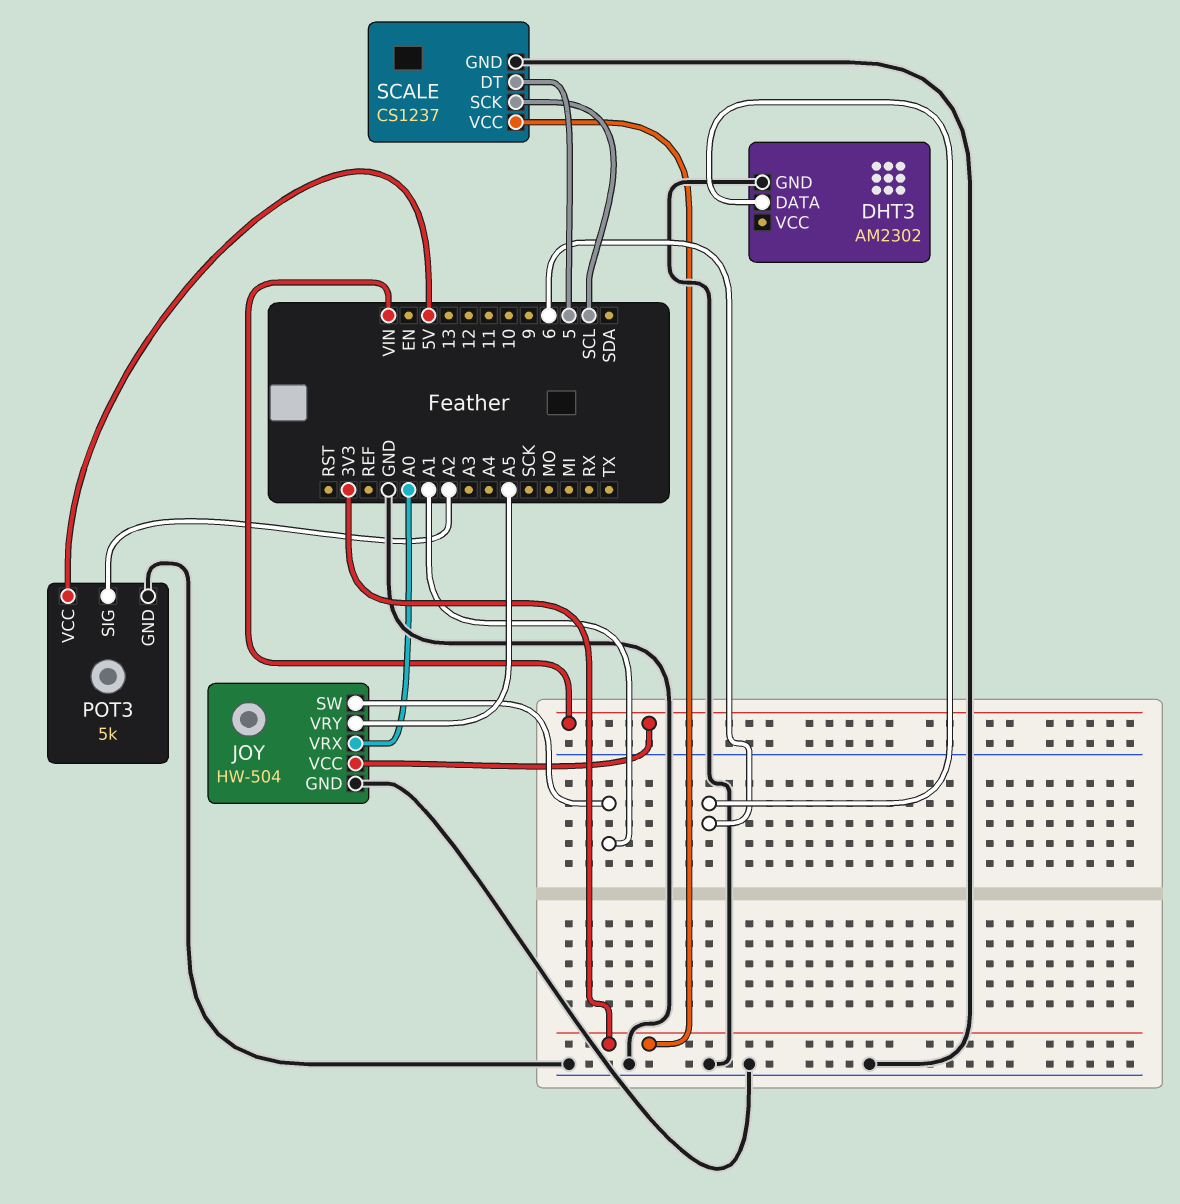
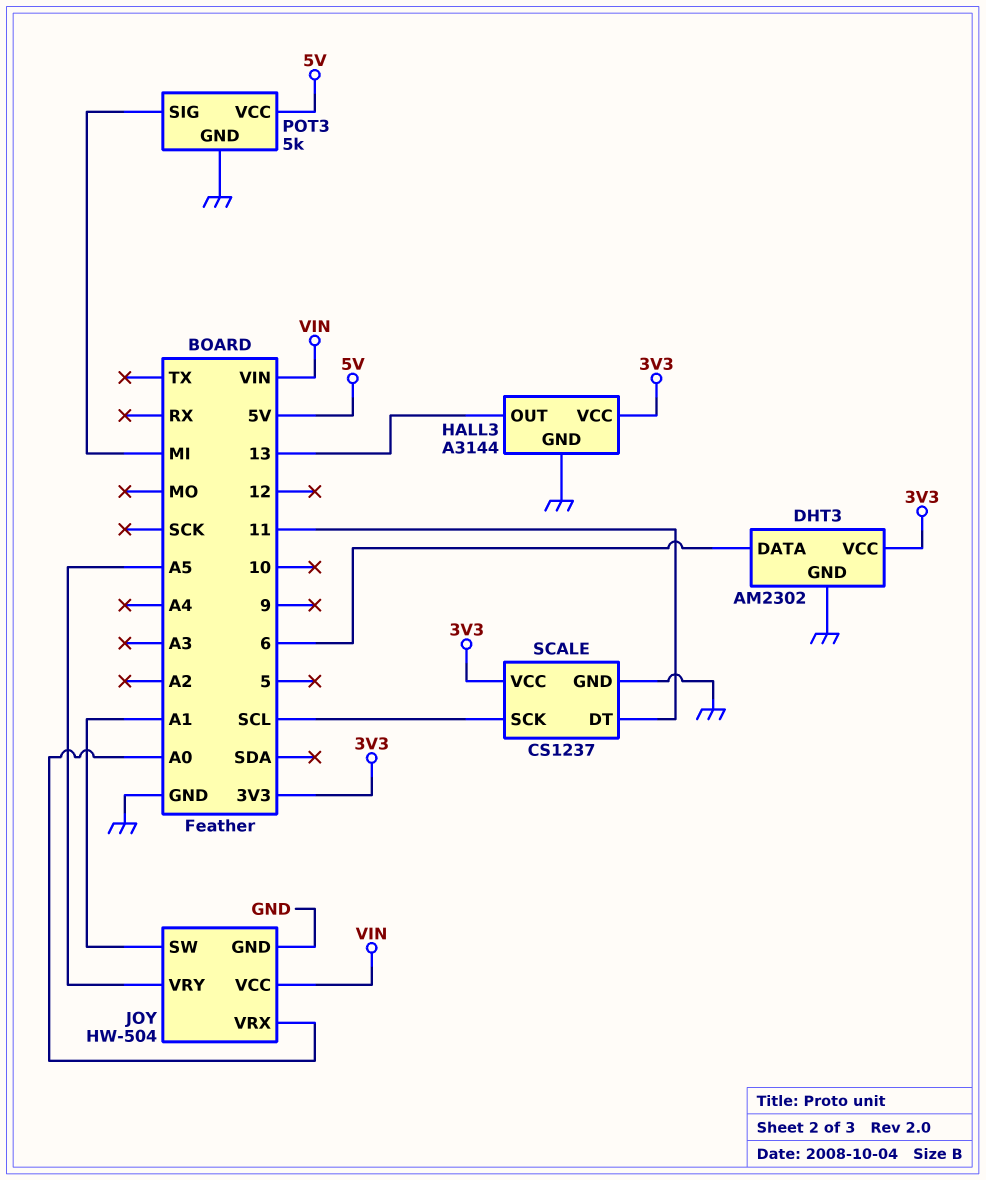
DHT3 pin VCC: none -> 3V3
HALL3: none -> A3144
HALL3 pin GND: none -> GND
HALL3 pin OUT: none -> 13
HALL3 pin VCC: none -> 3V3
POT3 pin SIG: A2 -> MI
SCALE pin DT: 5 -> 11

